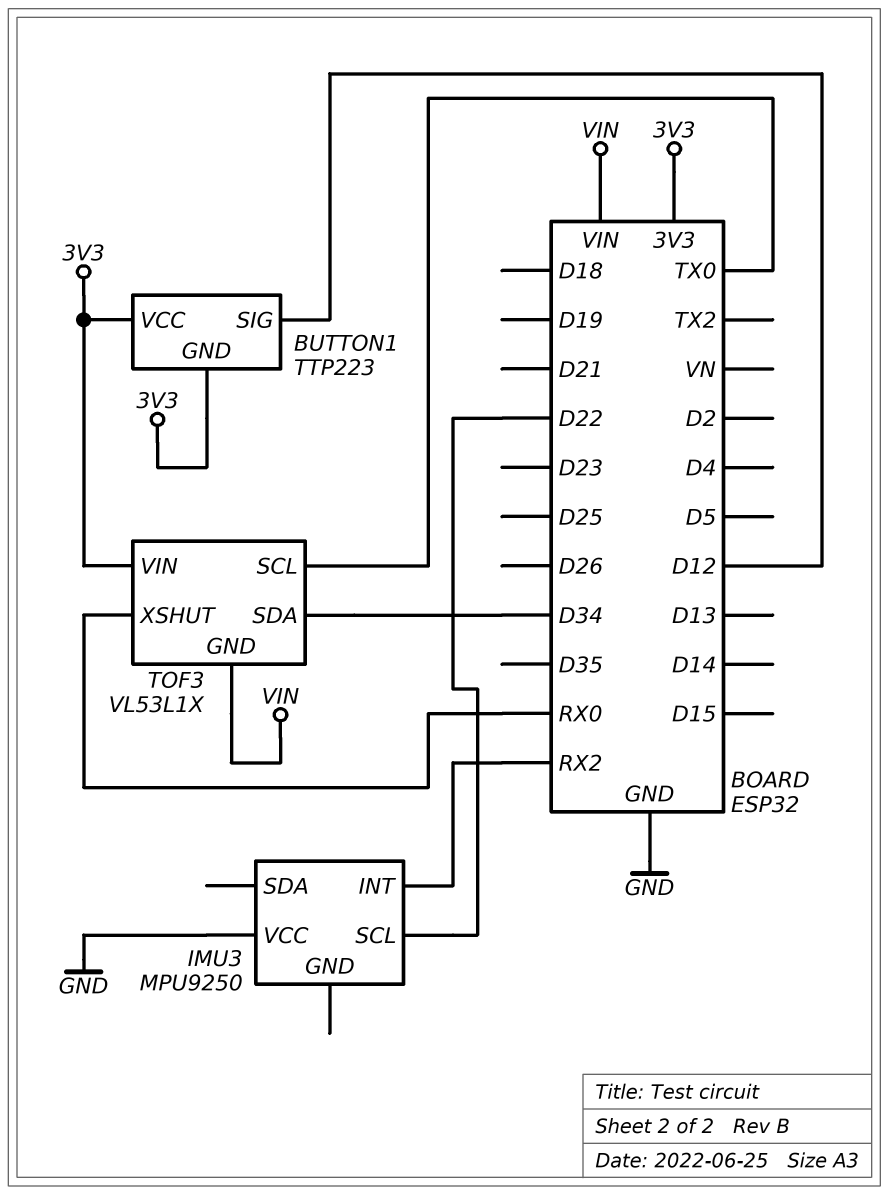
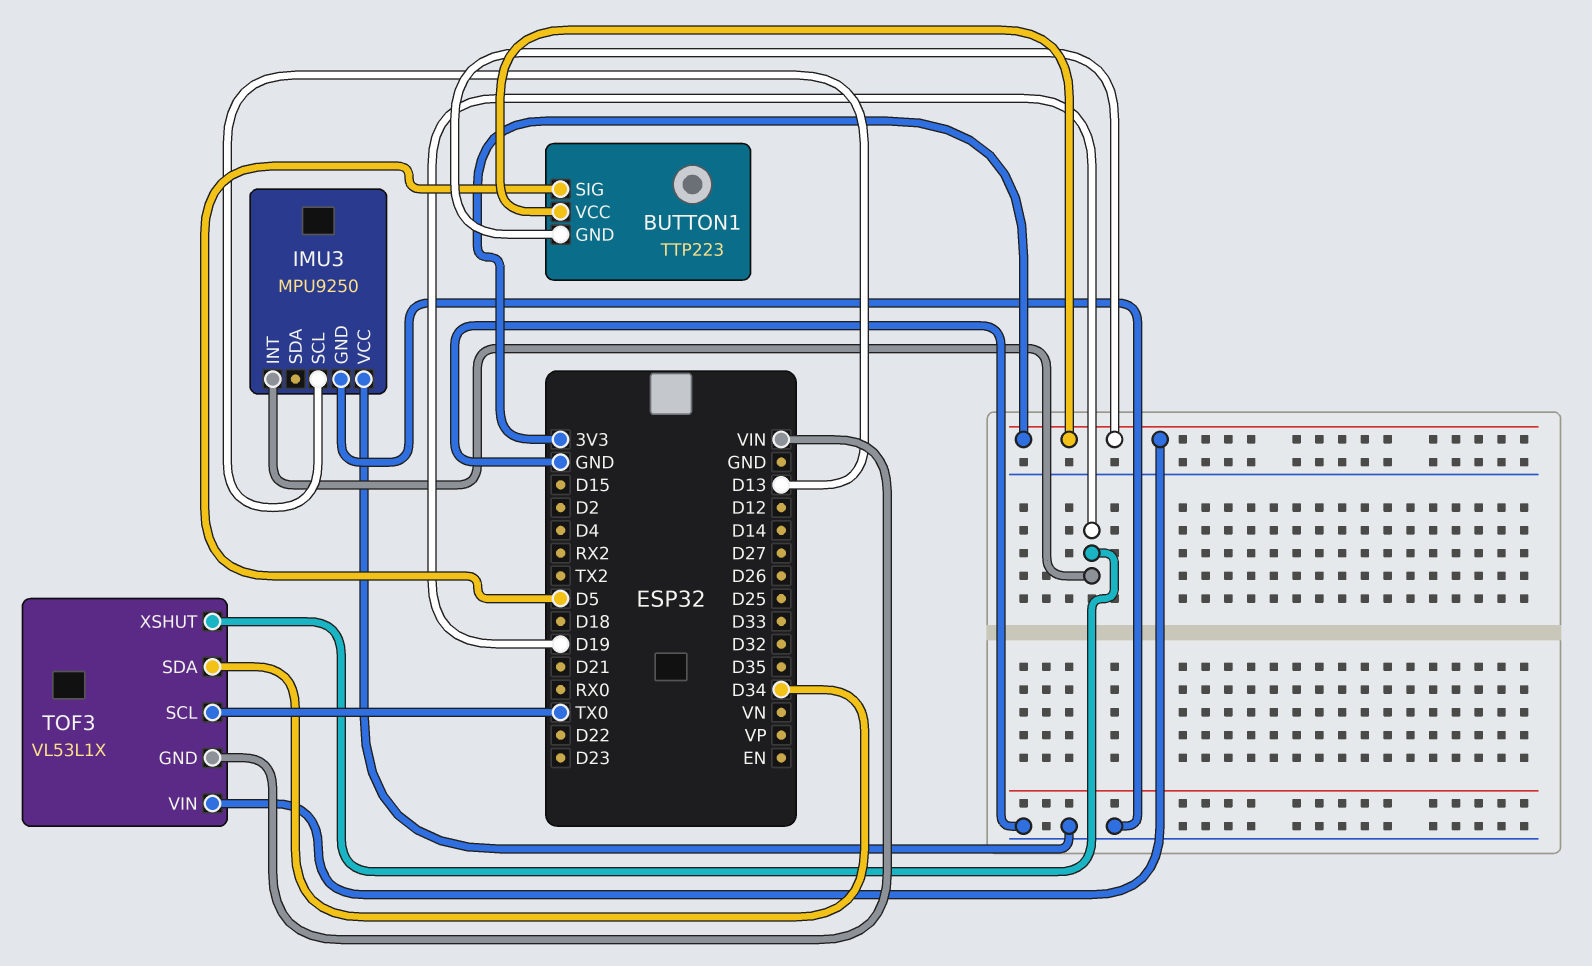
BUTTON1 pin SIG: D12 -> D5
IMU3 pin GND: none -> GND
IMU3 pin INT: RX2 -> D19
IMU3 pin SCL: D22 -> D13
TOF3 pin XSHUT: RX0 -> D19

